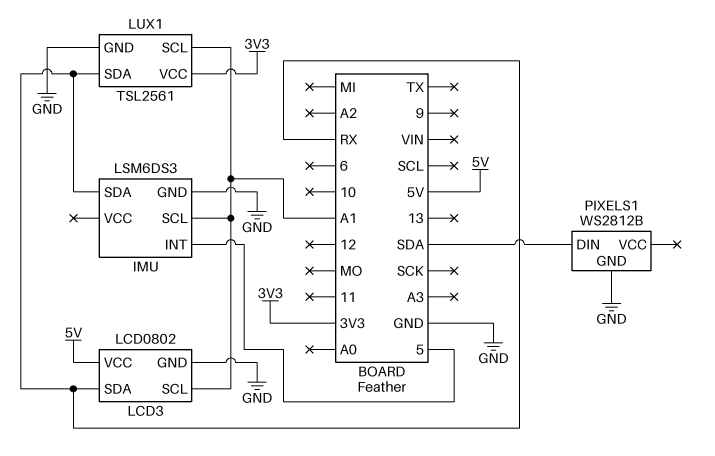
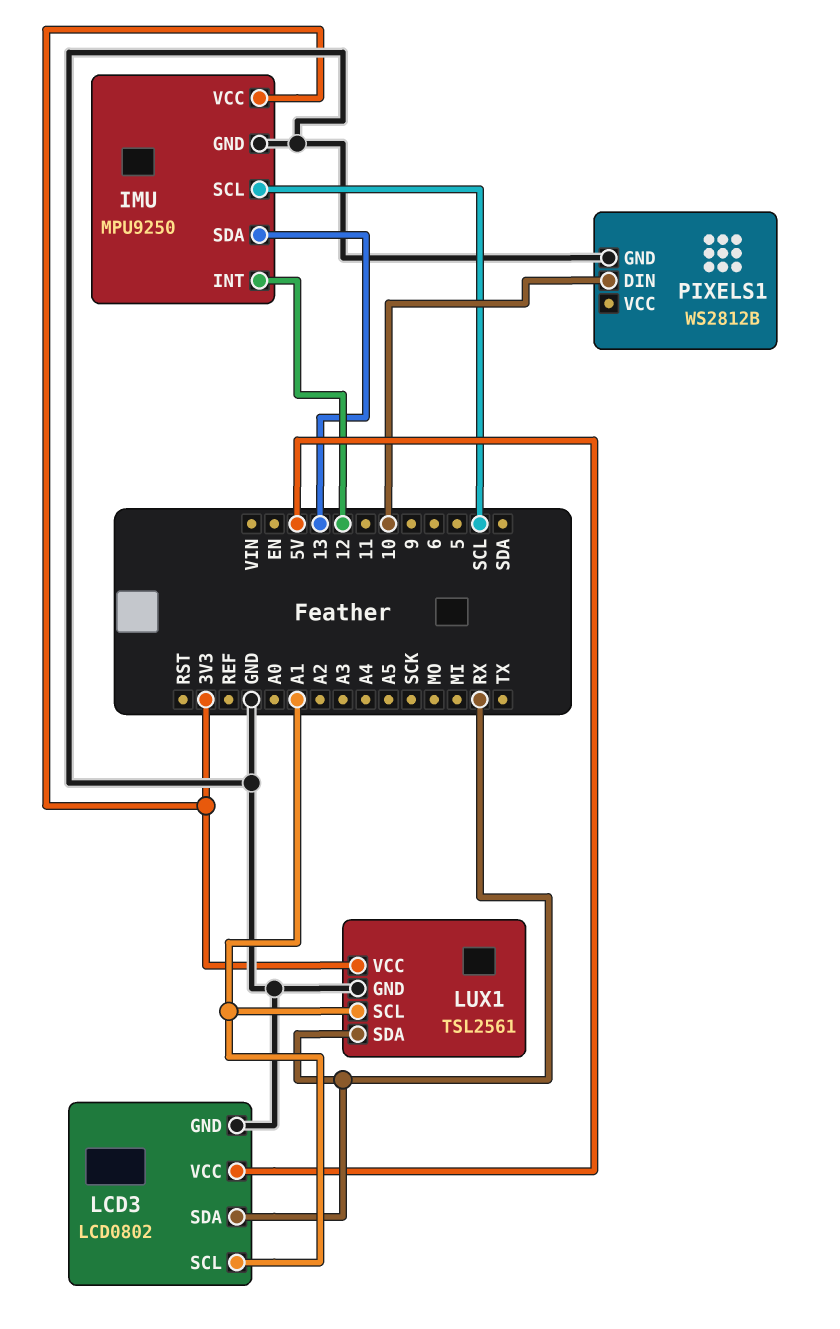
IMU: LSM6DS3 -> MPU9250
IMU pin INT: 5 -> 12
IMU pin SCL: A1 -> SCL
IMU pin SDA: RX -> 13
IMU pin VCC: none -> 3V3
PIXELS1 pin DIN: SDA -> 10

